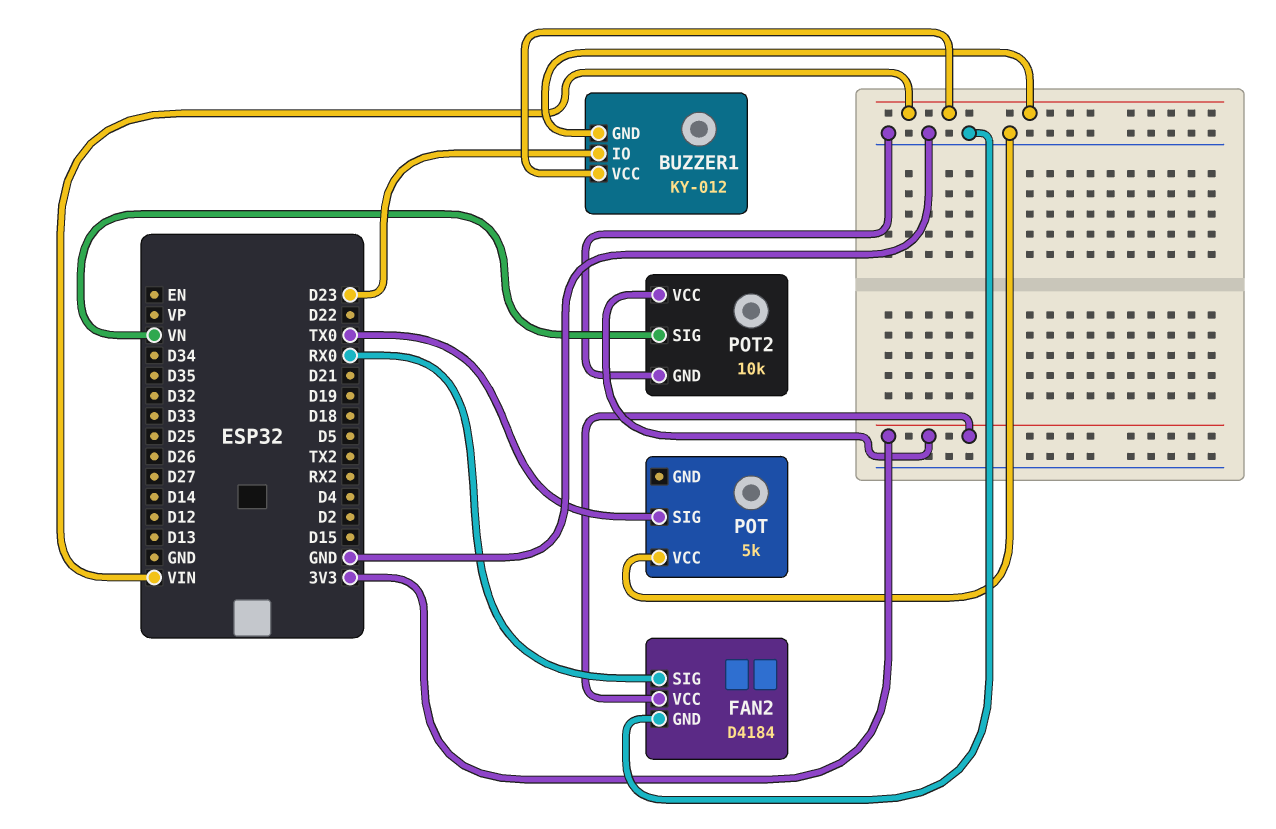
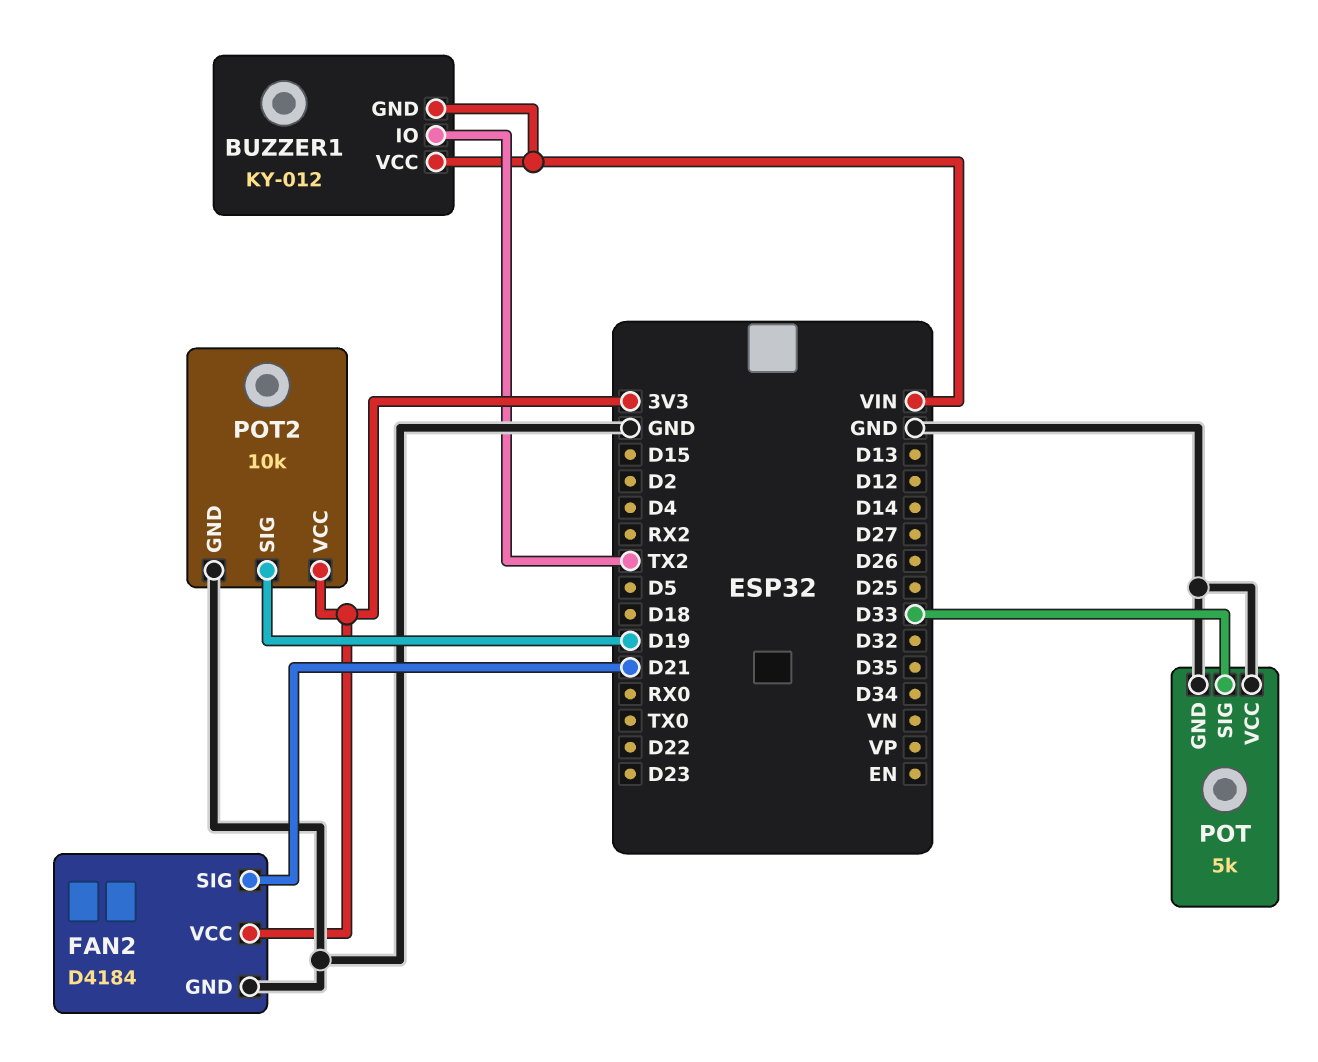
BUZZER1 pin IO: D23 -> TX2
FAN2 pin SIG: RX0 -> D21
POT pin GND: none -> GND
POT pin SIG: TX0 -> D33
POT2 pin SIG: VN -> D19

